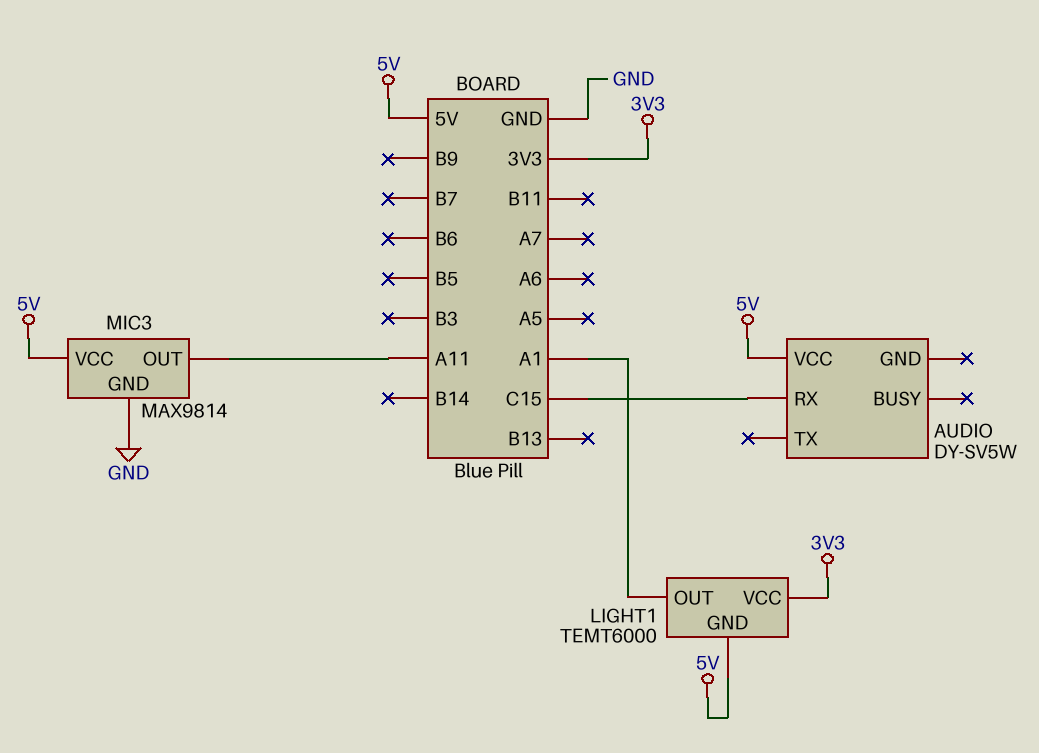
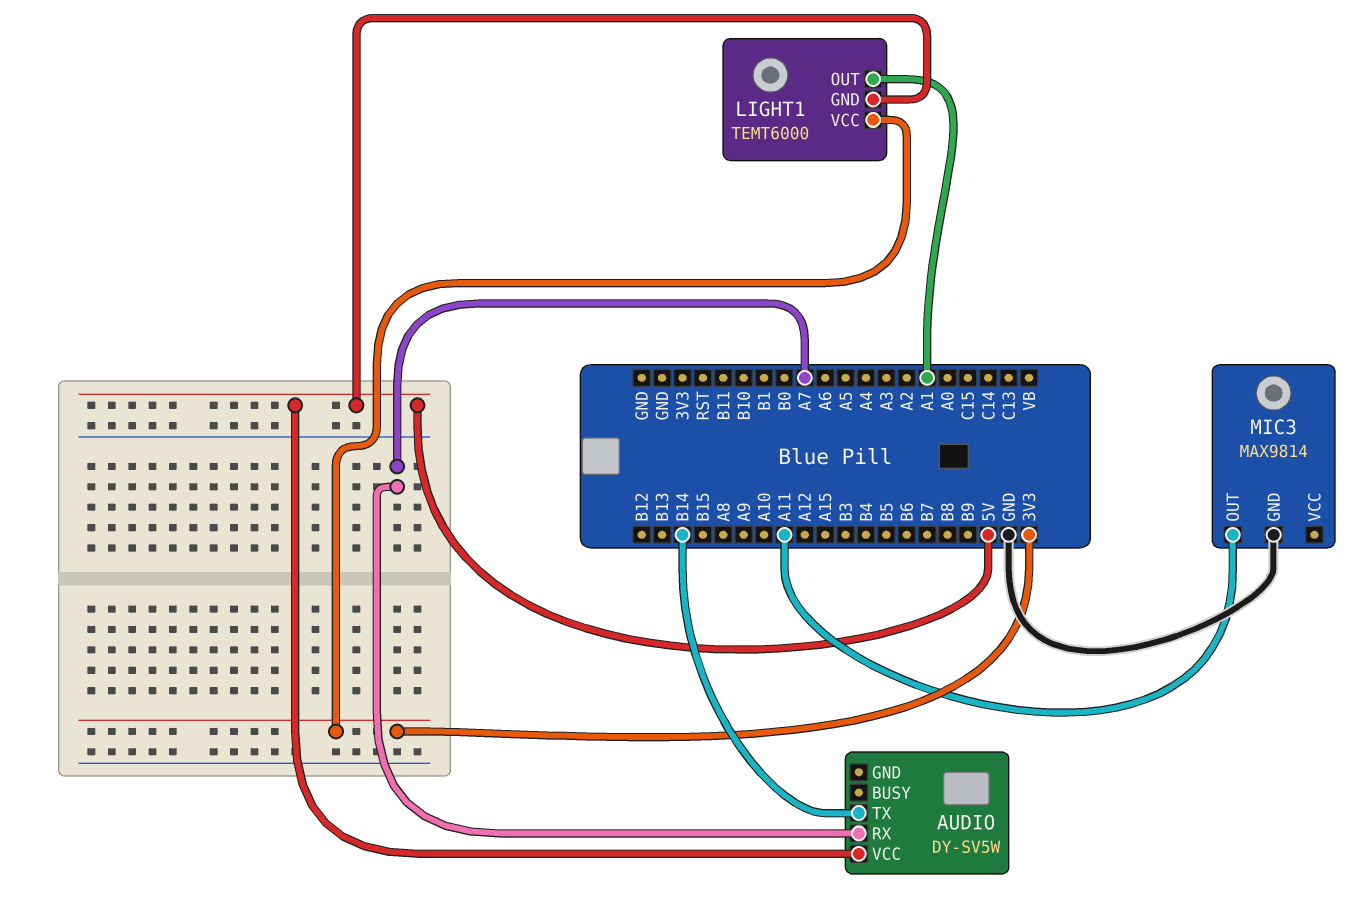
AUDIO pin RX: C15 -> A7
AUDIO pin TX: none -> B14
MIC3 pin VCC: 5V -> none

